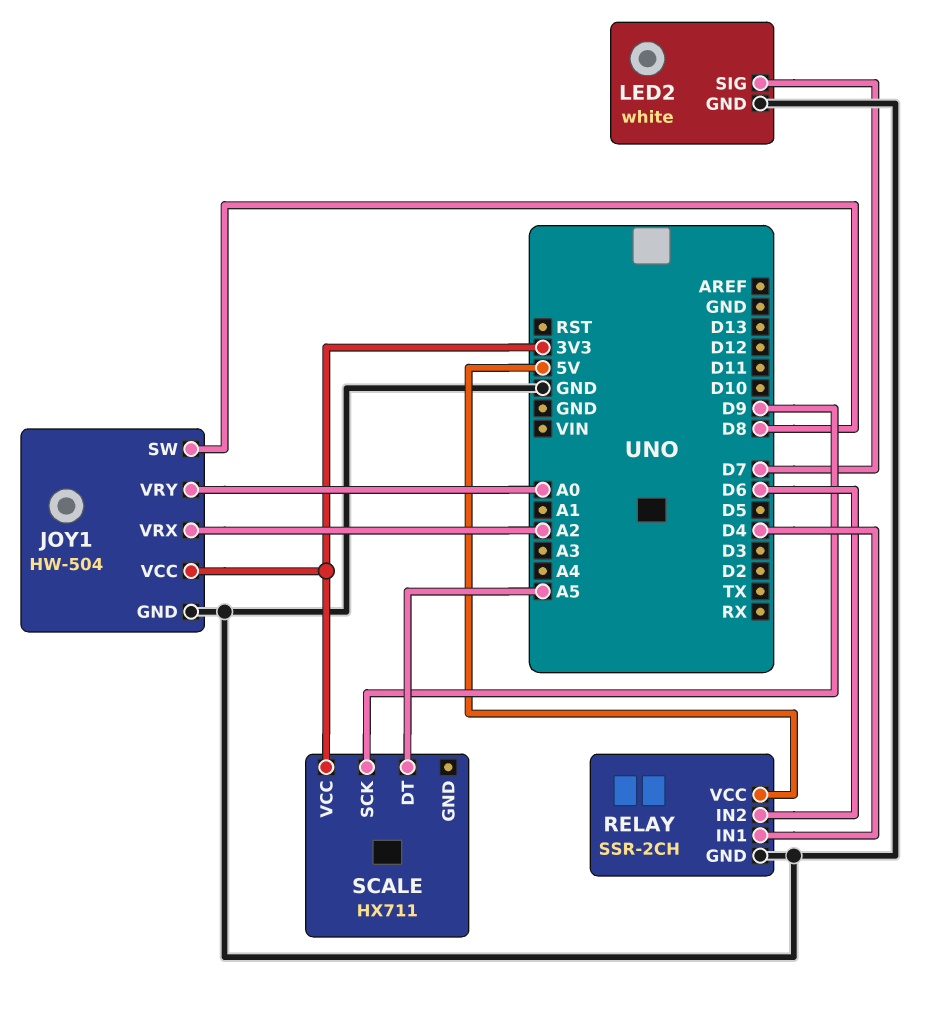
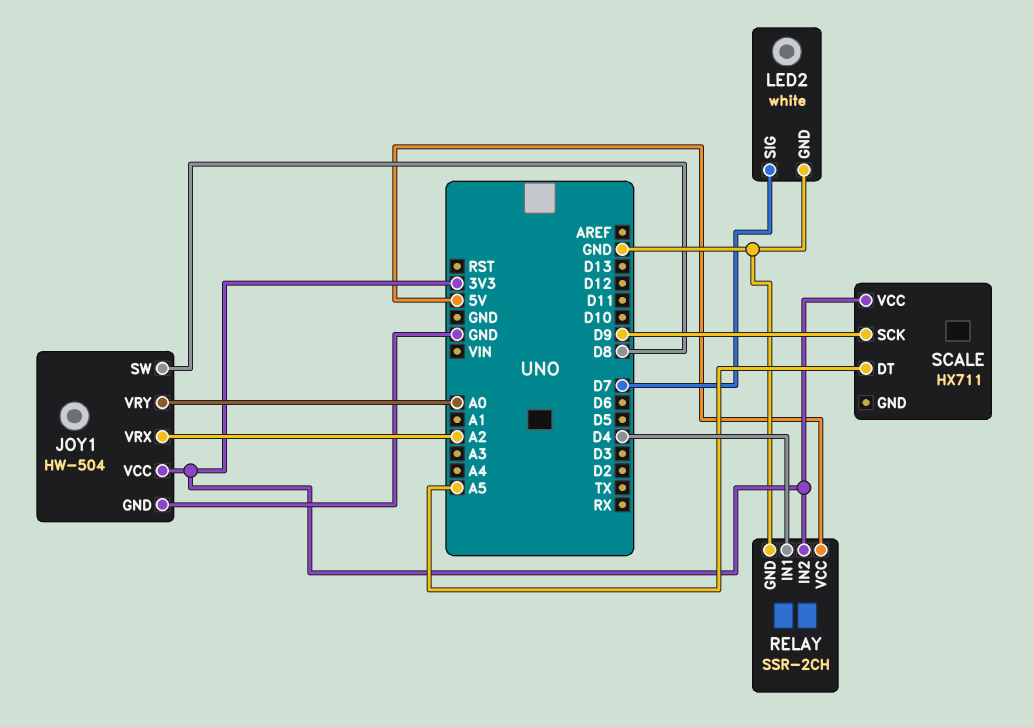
RELAY pin IN2: D6 -> 3V3

